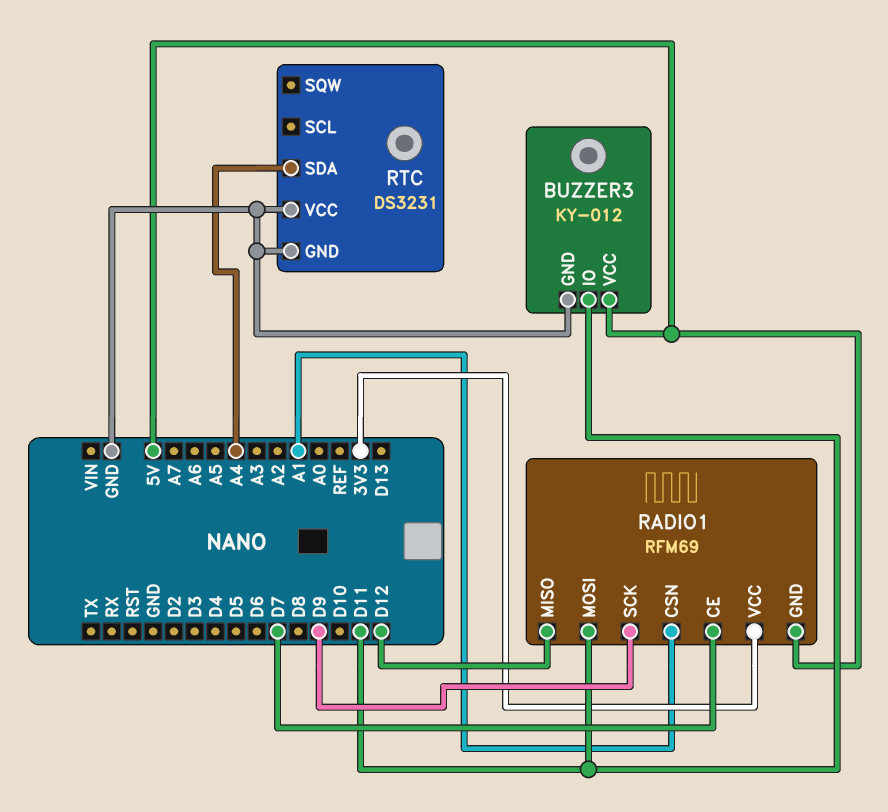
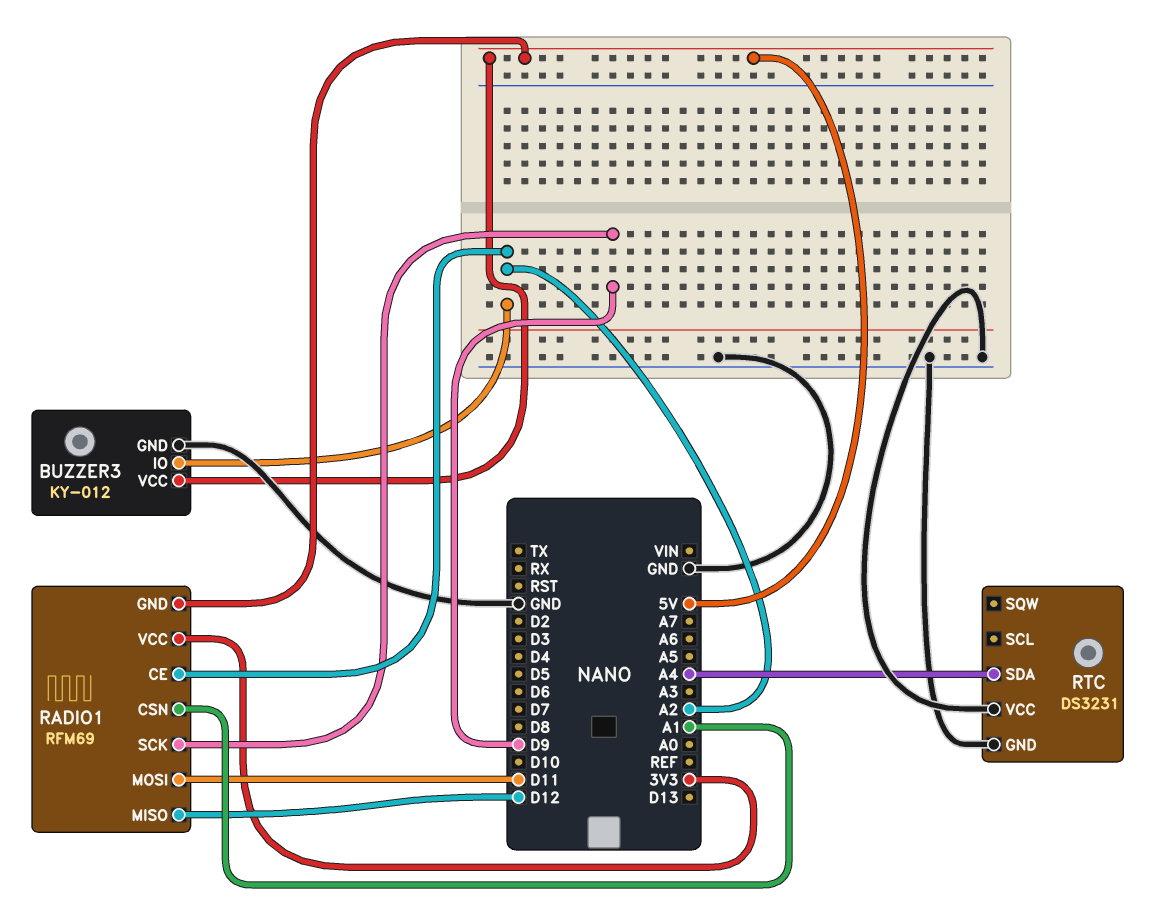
BUZZER3 pin IO: D11 -> A2
RADIO1 pin CE: D7 -> A2

